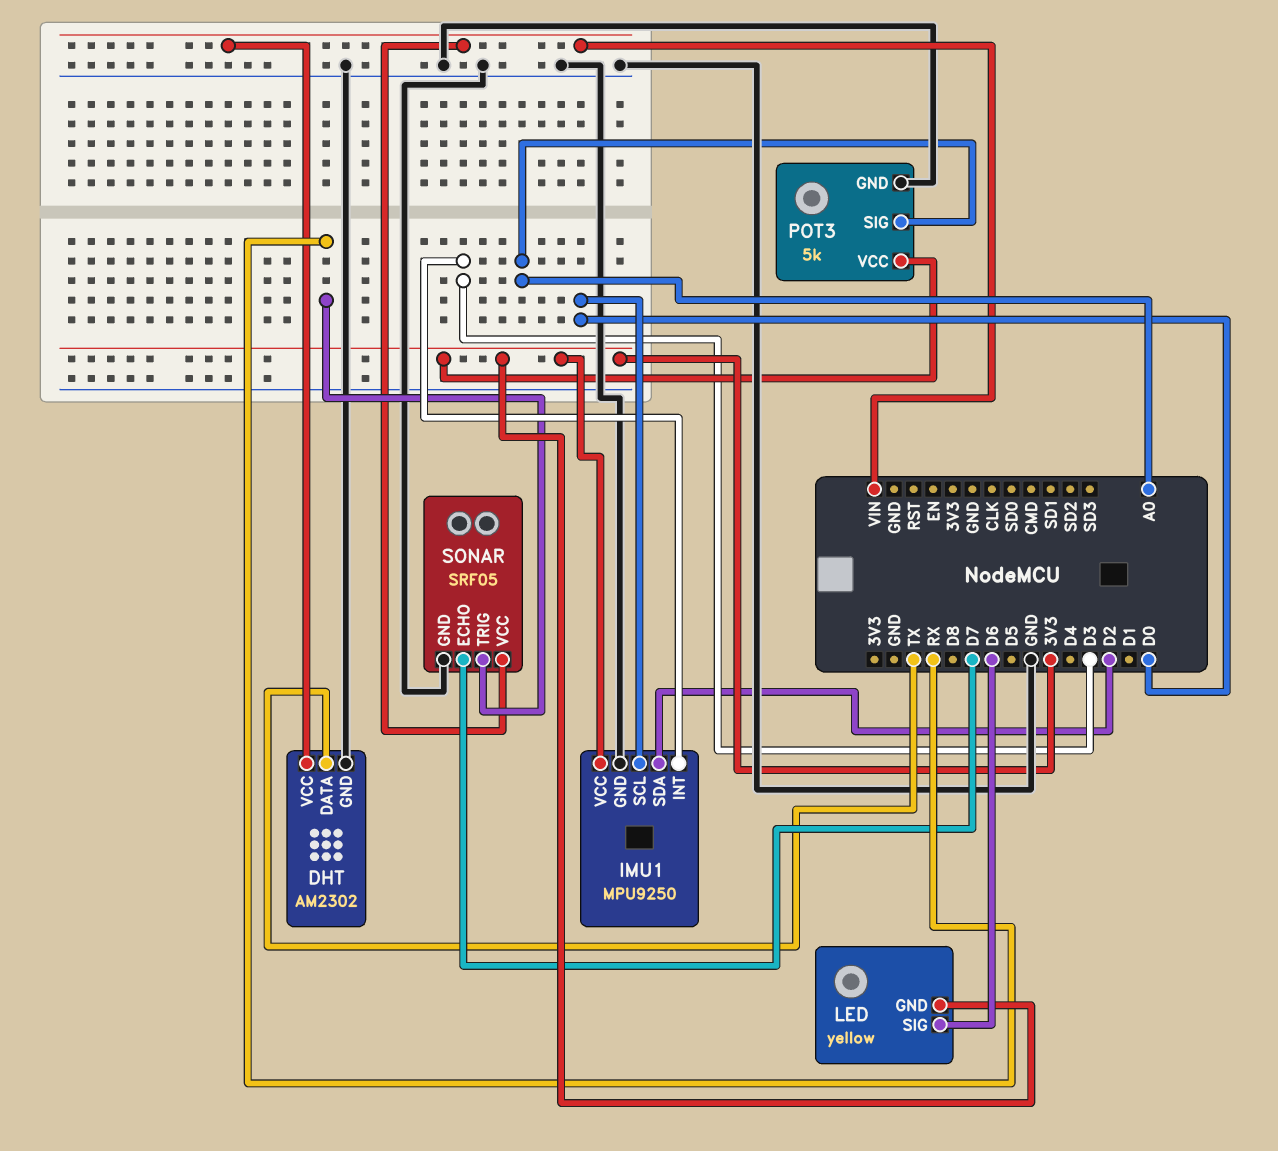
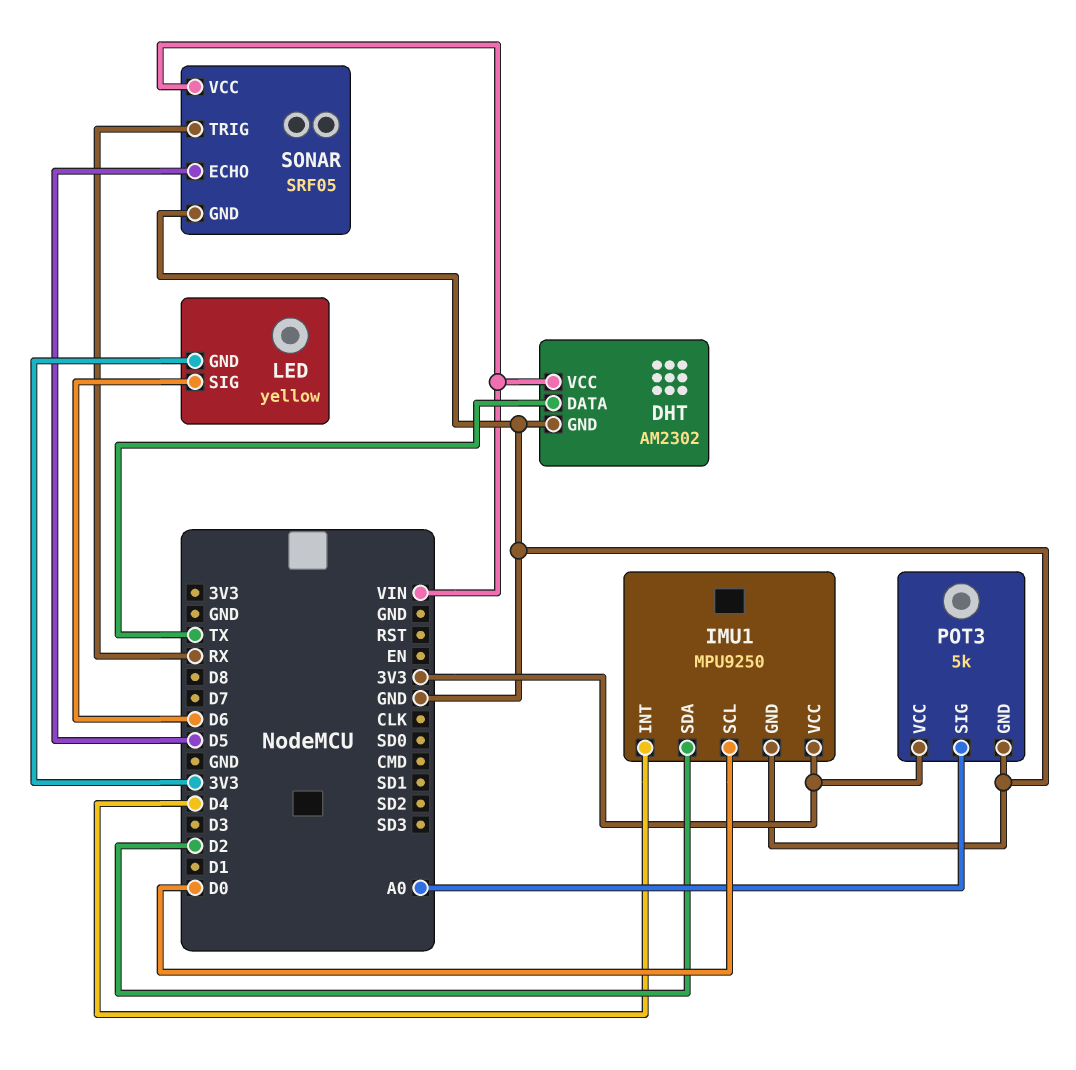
IMU1 pin INT: D3 -> D4
SONAR pin ECHO: D7 -> D5

